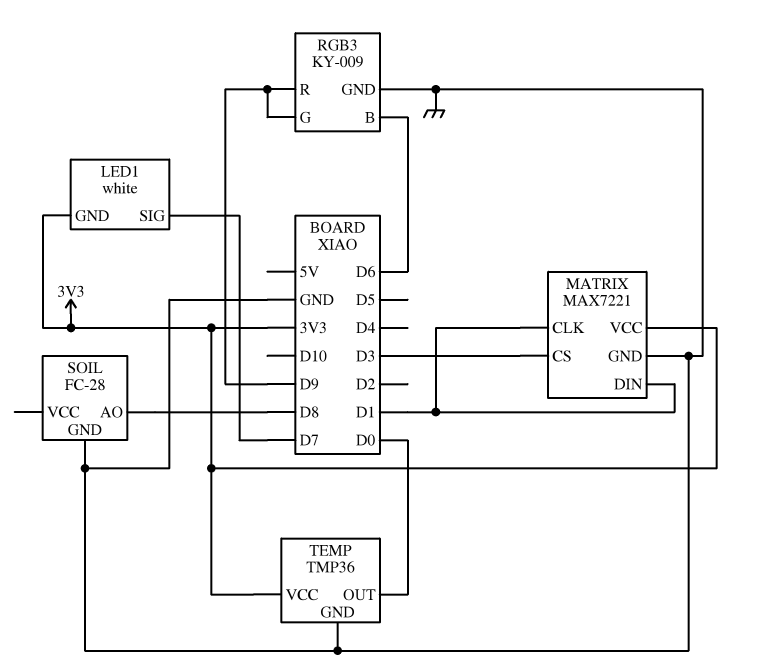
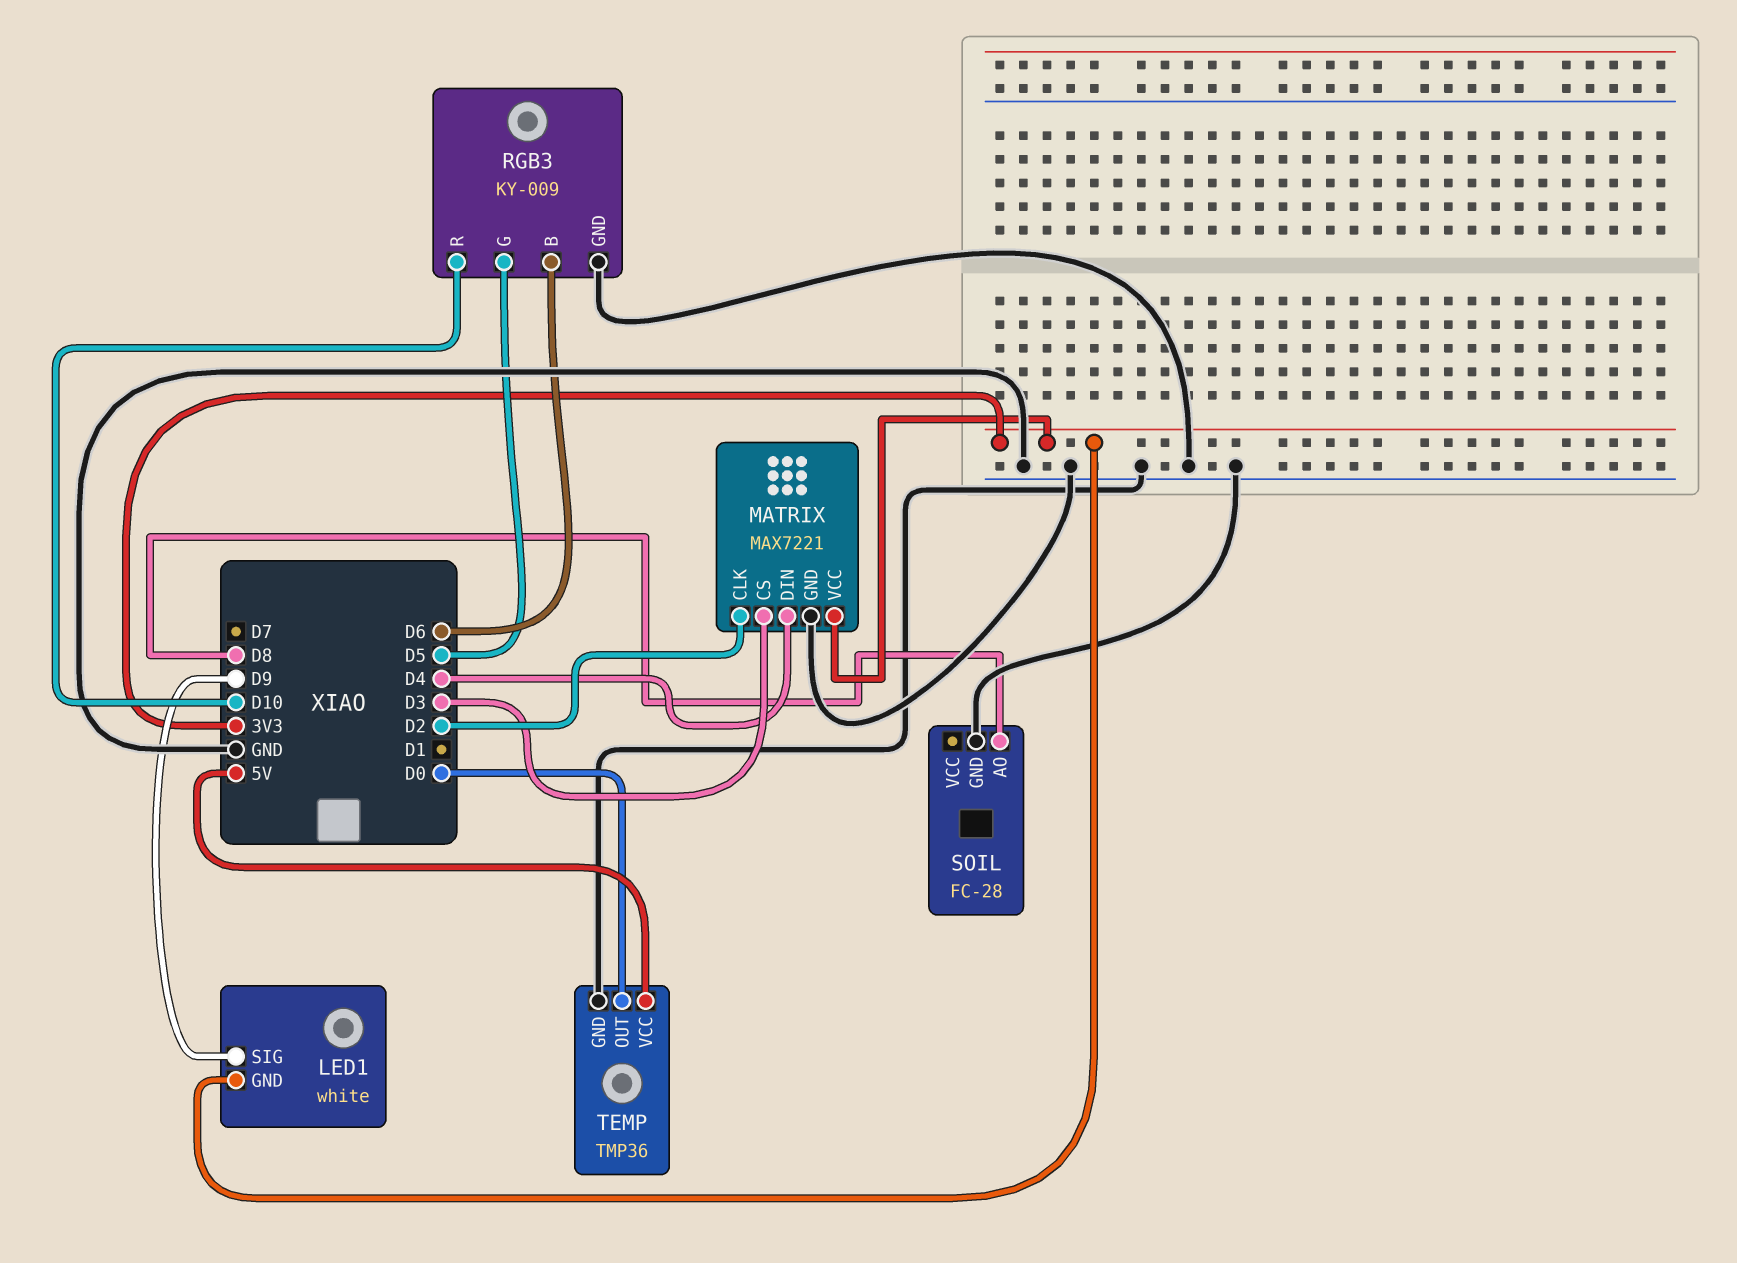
LED1 pin SIG: D7 -> D9
MATRIX pin CLK: D1 -> D2
MATRIX pin DIN: D1 -> D4
RGB3 pin G: D9 -> D5
RGB3 pin R: D9 -> D10
TEMP pin VCC: 3V3 -> 5V

